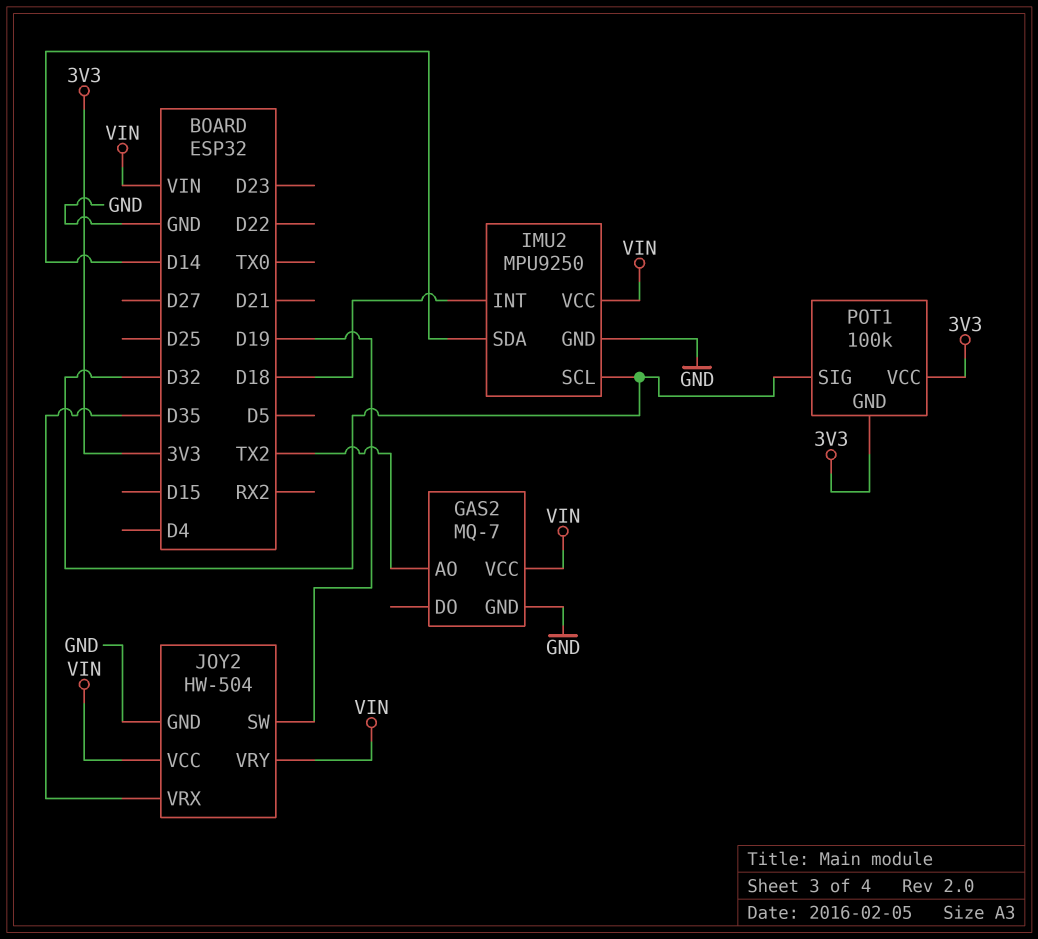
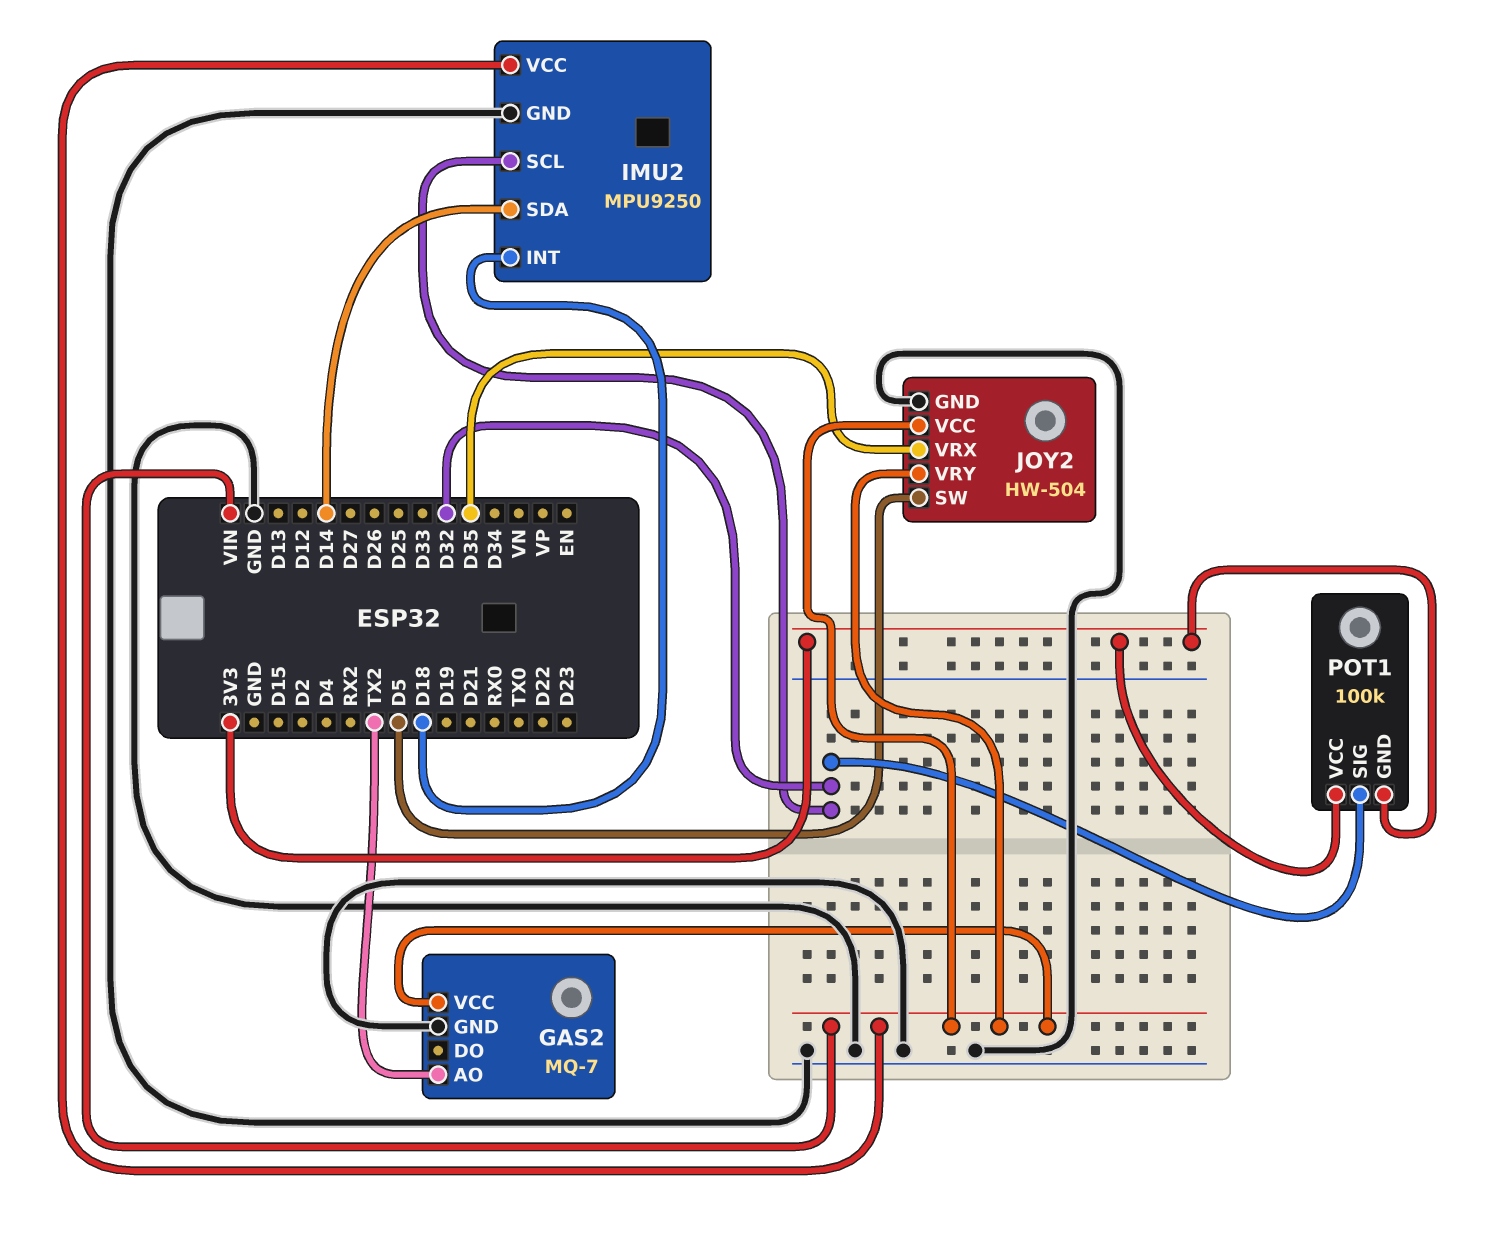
JOY2 pin SW: D19 -> D5

